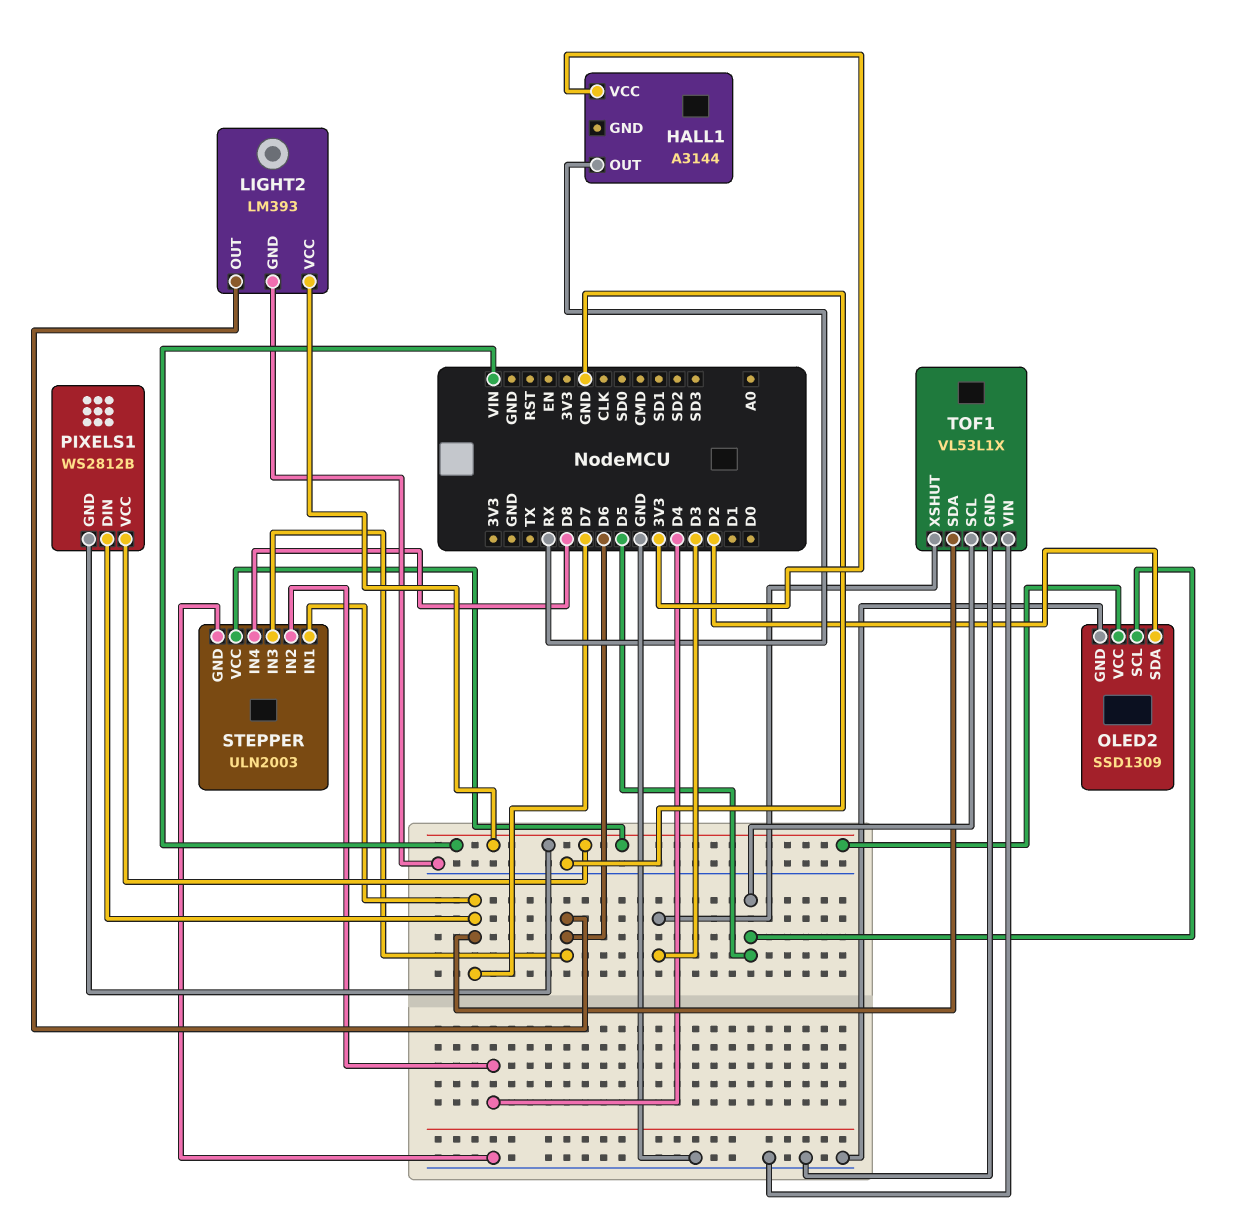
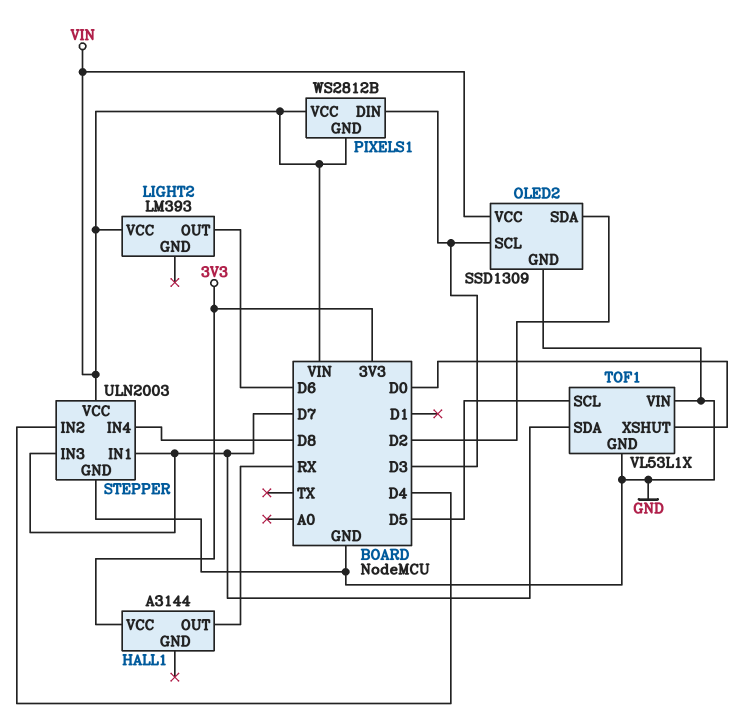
LIGHT2 pin GND: GND -> none
OLED2 pin SCL: D5 -> D3
PIXELS1 pin DIN: D7 -> D3
STEPPER pin IN3: D6 -> D7
TOF1 pin XSHUT: D3 -> D0

